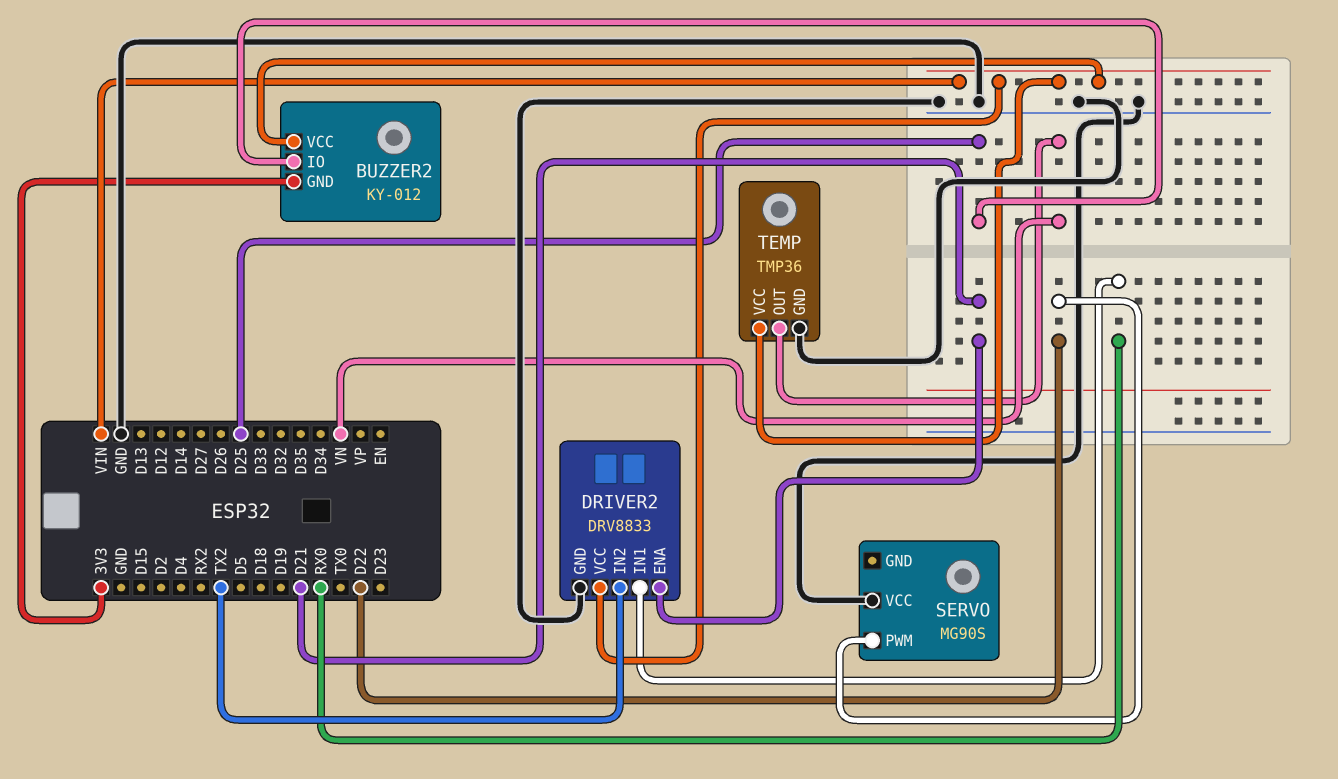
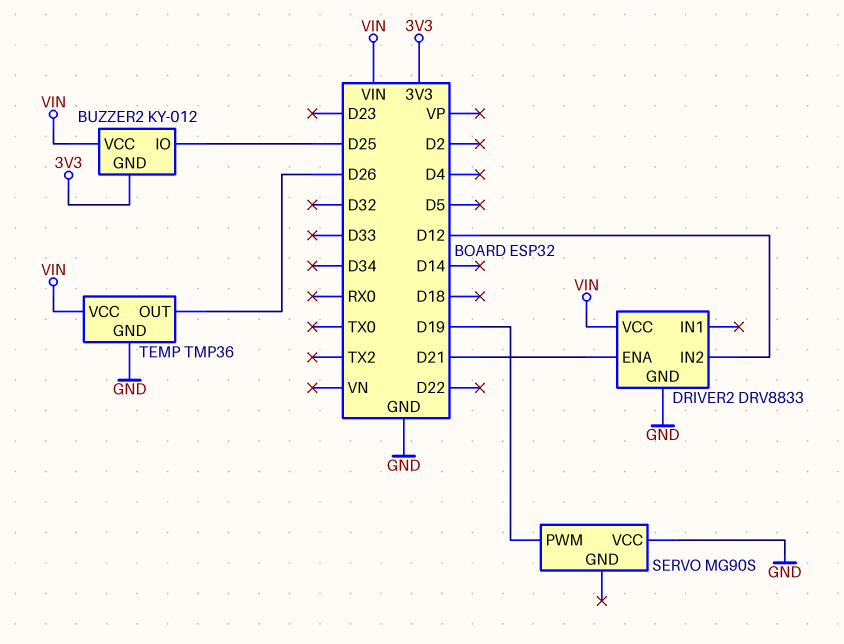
DRIVER2 pin IN1: RX0 -> none
DRIVER2 pin IN2: TX2 -> D12
SERVO pin PWM: D22 -> D19
TEMP pin OUT: VN -> D26

